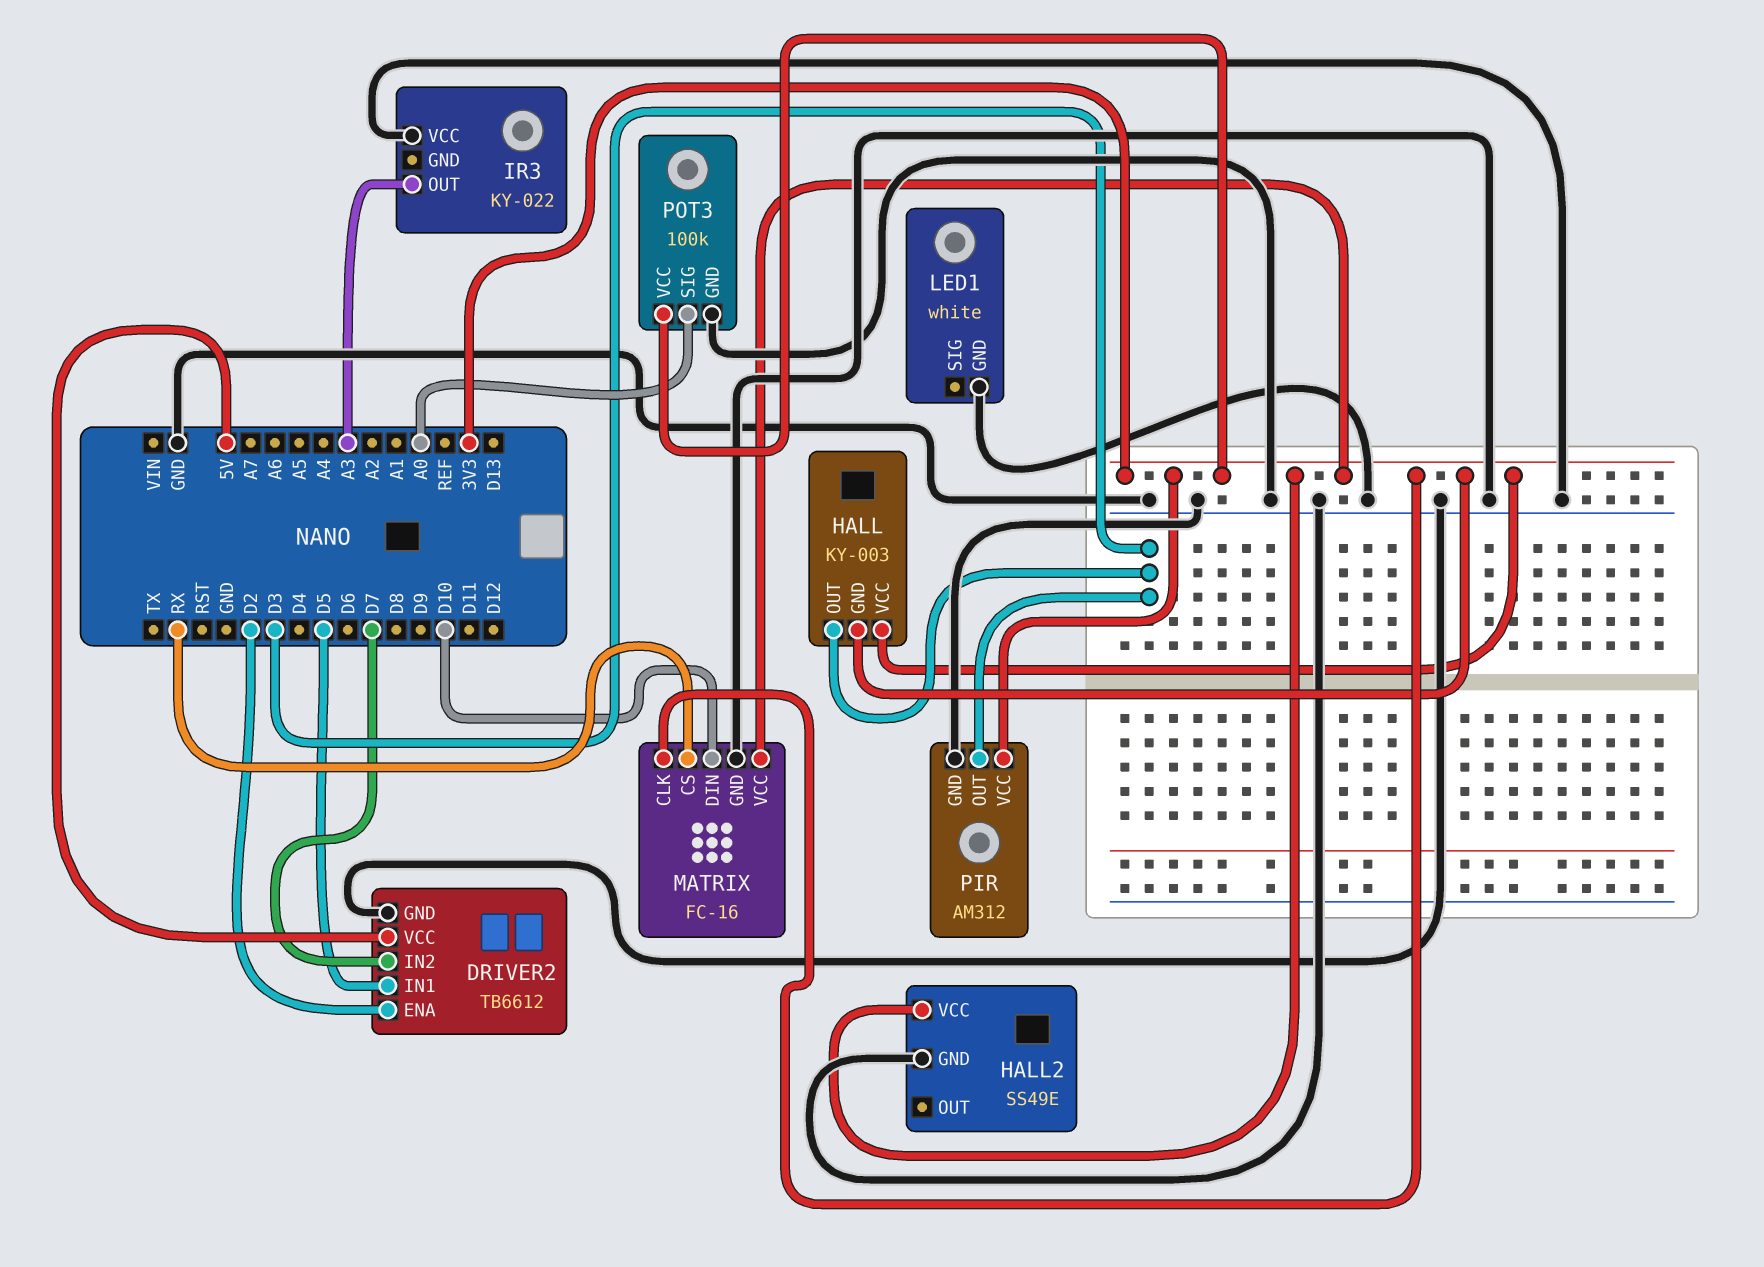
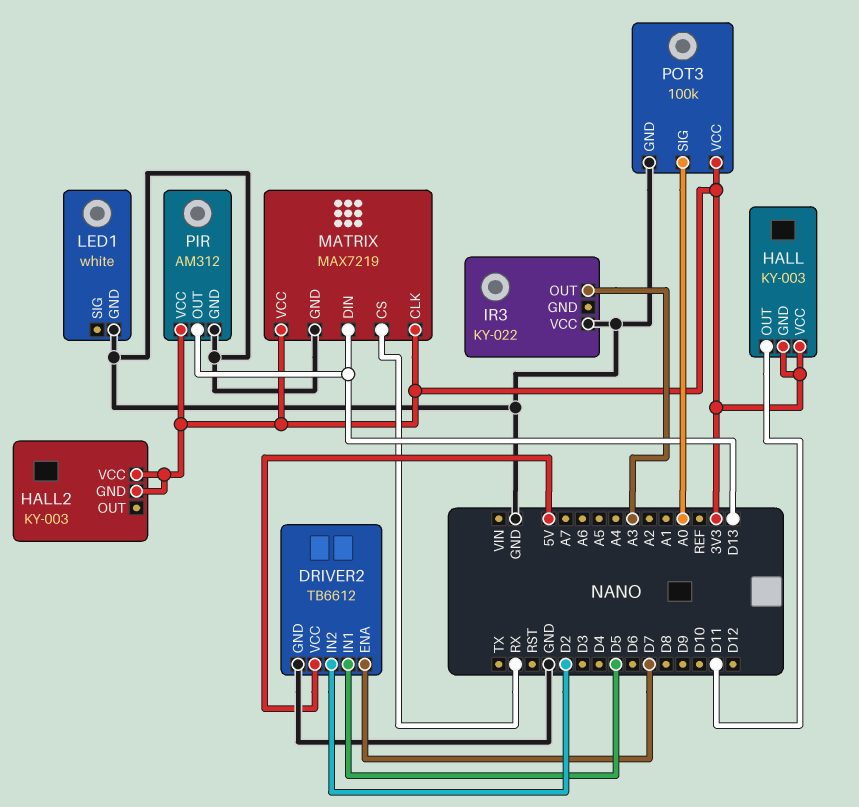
DRIVER2 pin ENA: D2 -> D7
DRIVER2 pin IN2: D7 -> D2
HALL pin OUT: D3 -> D11
HALL2: SS49E -> KY-003
HALL2 pin GND: GND -> 3V3
MATRIX: FC-16 -> MAX7219
MATRIX pin DIN: D10 -> D13
PIR pin OUT: D3 -> D13

